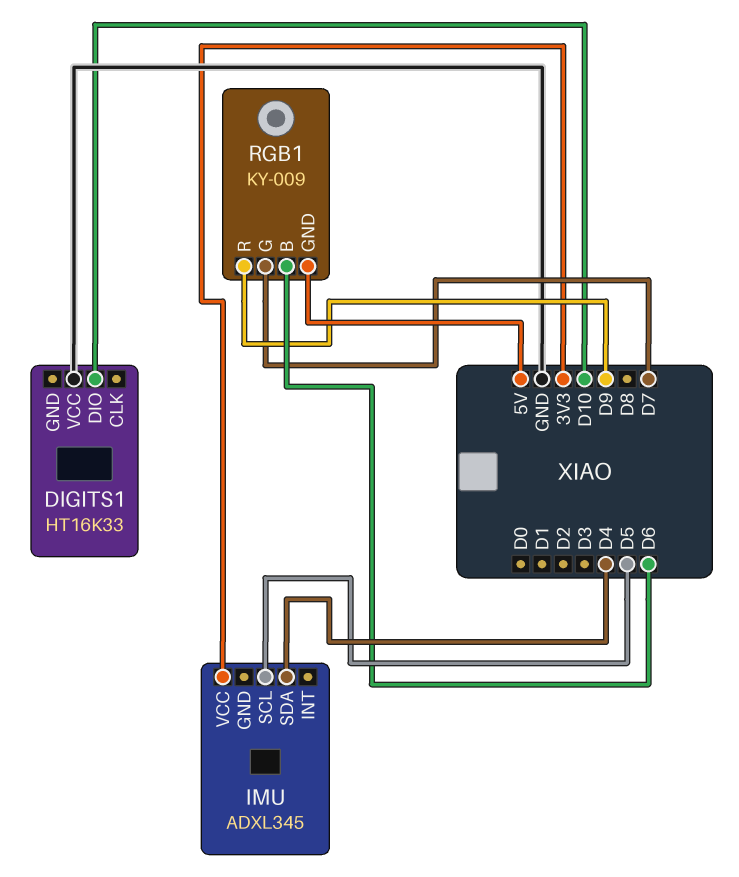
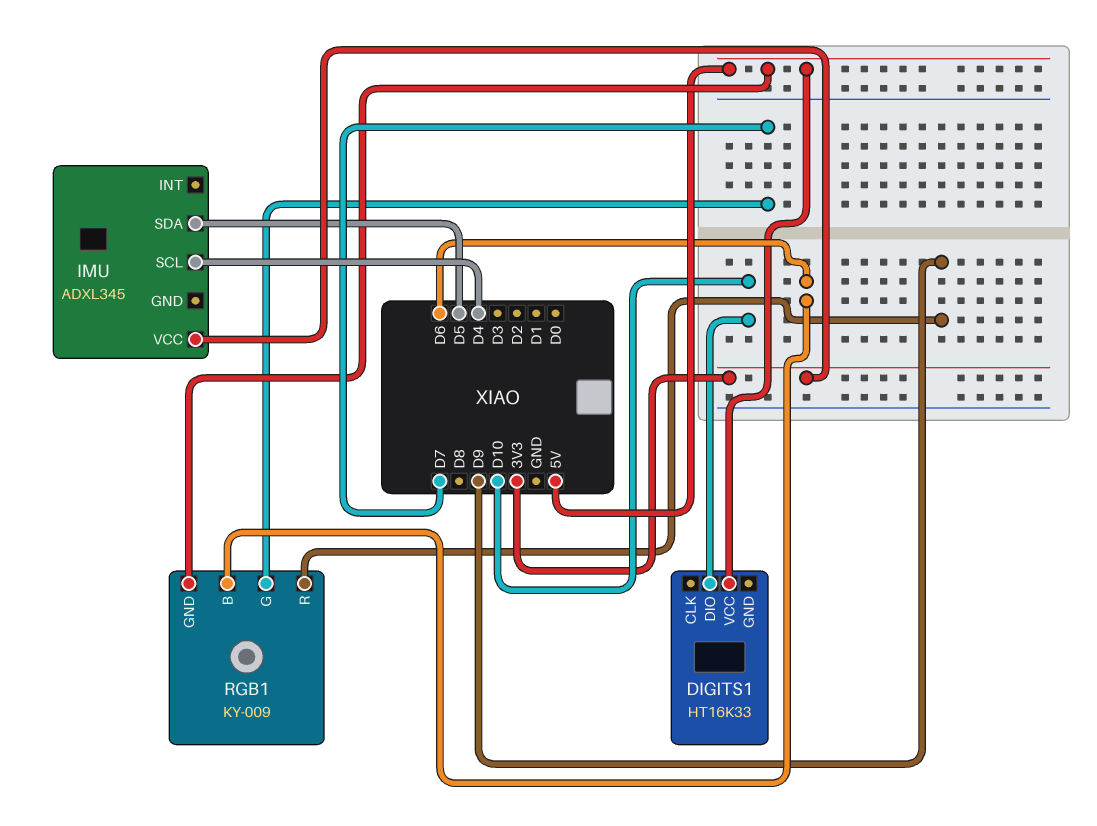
DIGITS1 pin VCC: GND -> 5V
IMU pin SCL: D5 -> D4
IMU pin SDA: D4 -> D5

